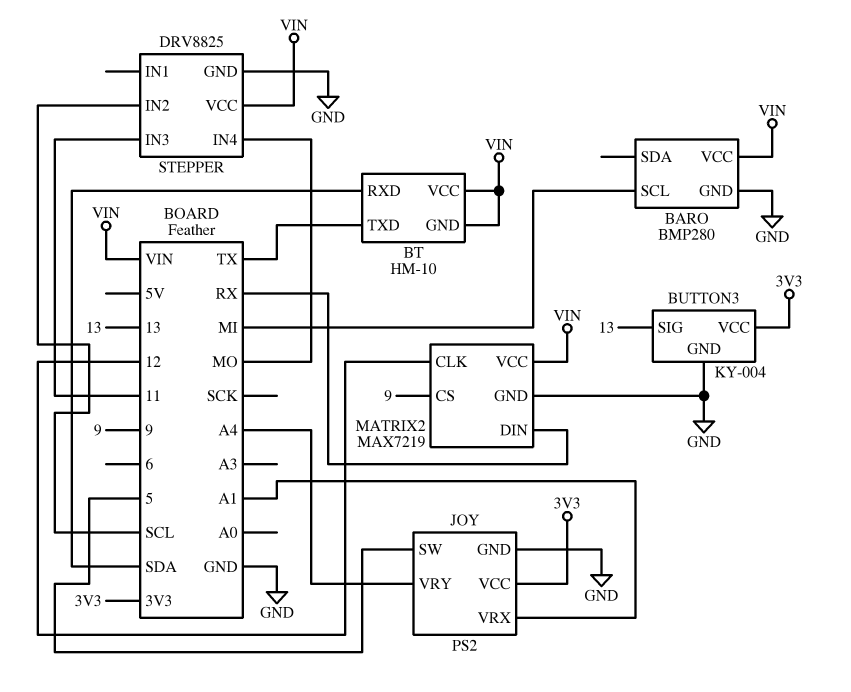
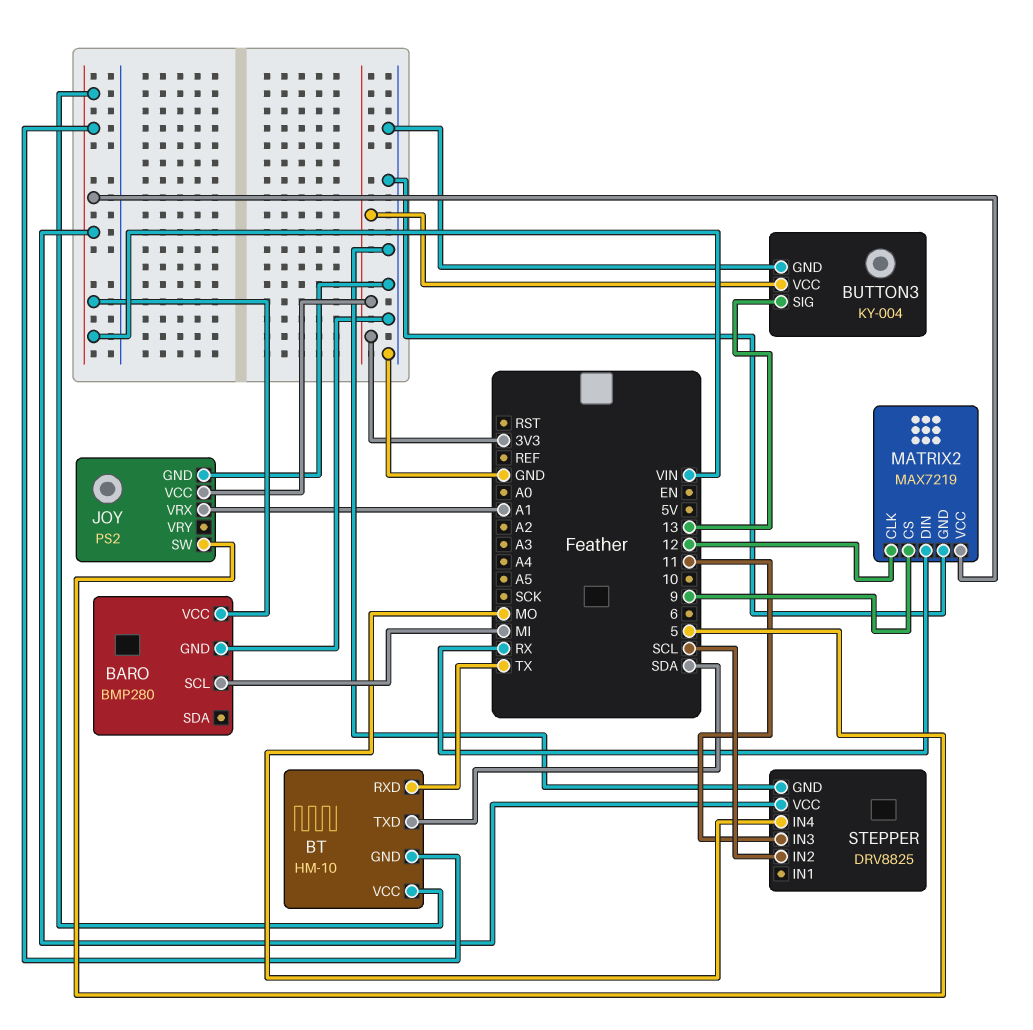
BT pin RXD: SDA -> TX
BT pin TXD: TX -> SDA
JOY pin VRY: A4 -> none

